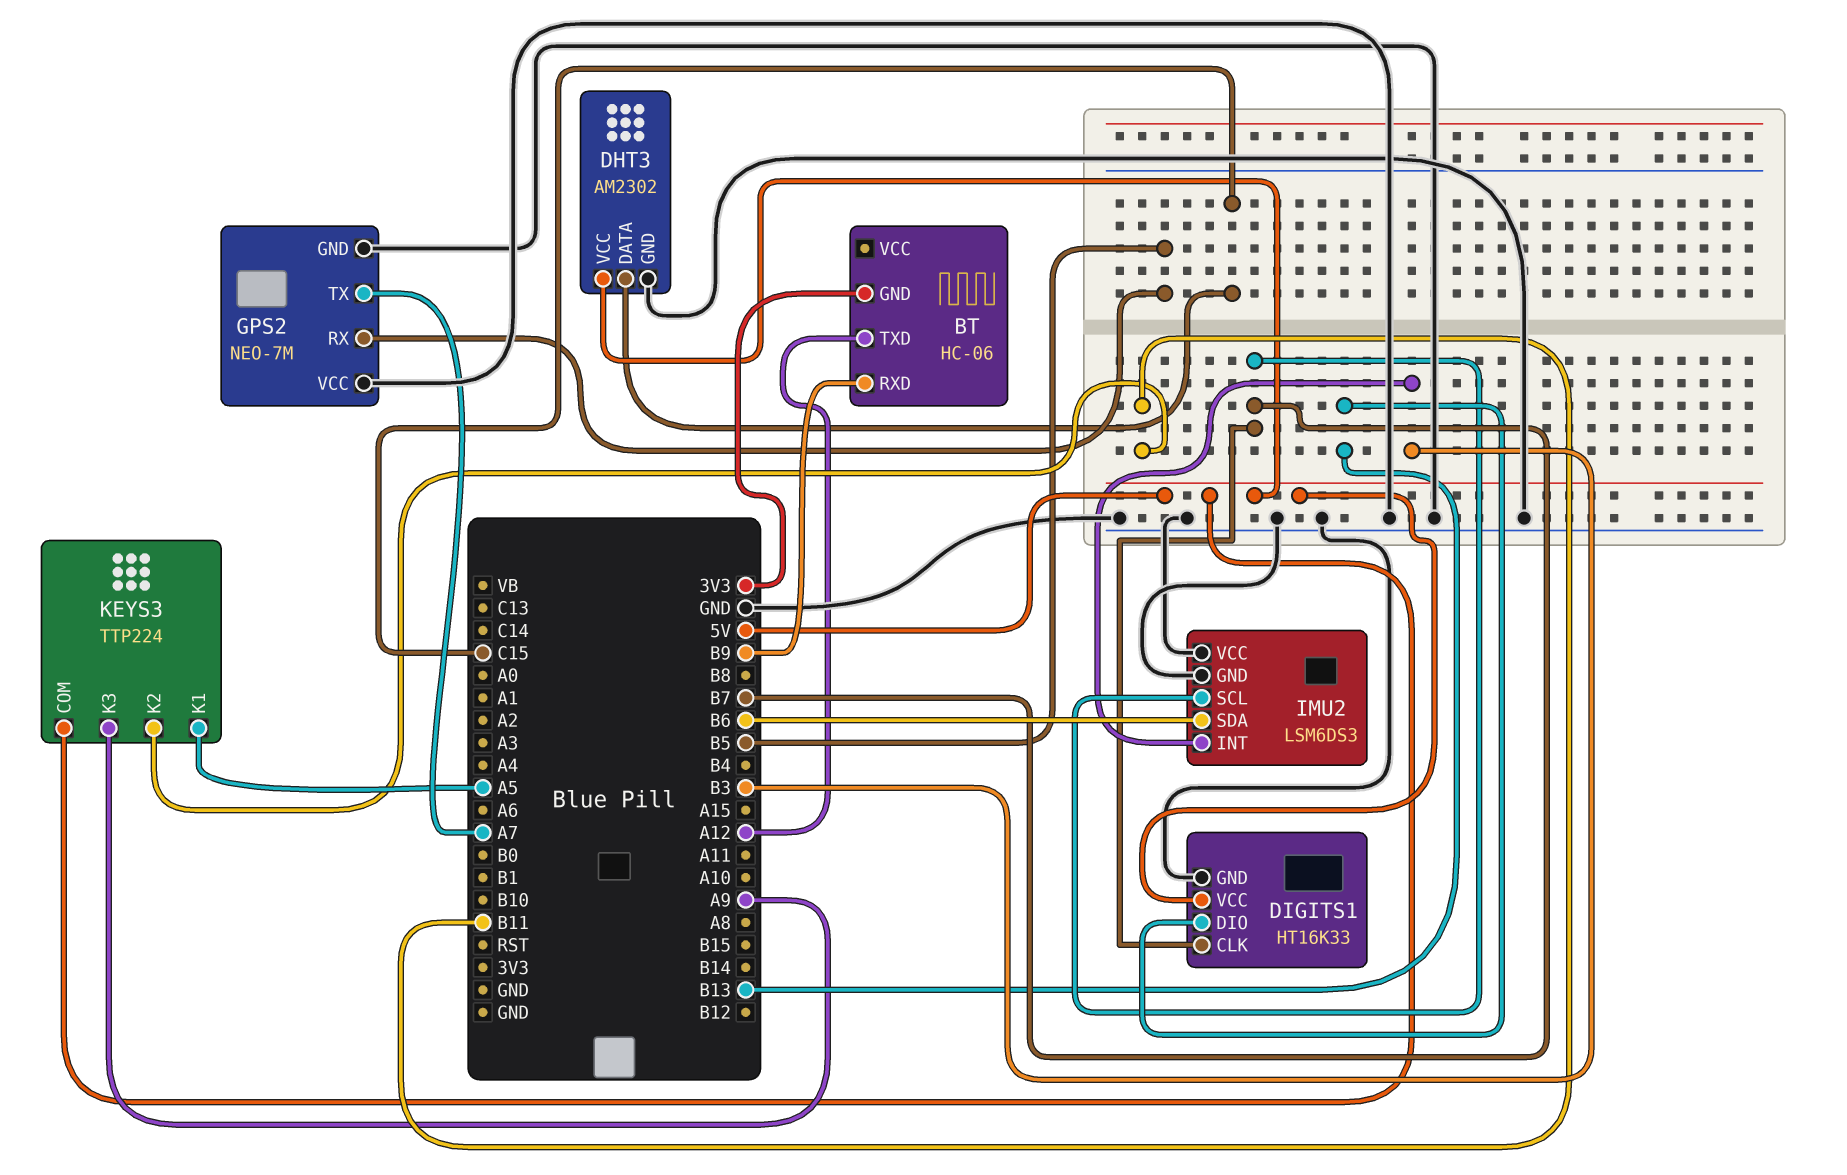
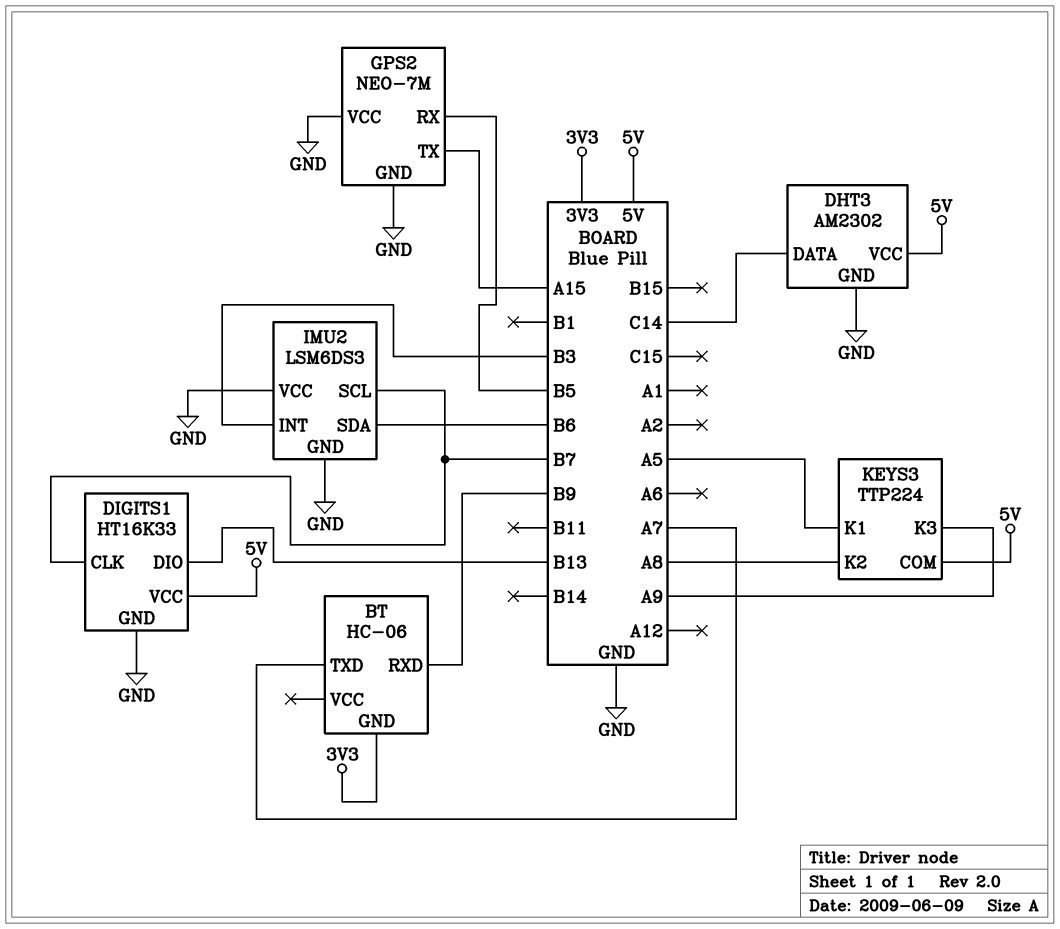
BT pin TXD: A12 -> A7
DHT3 pin DATA: C15 -> C14
GPS2 pin TX: A7 -> A15
KEYS3 pin K2: B11 -> A8

